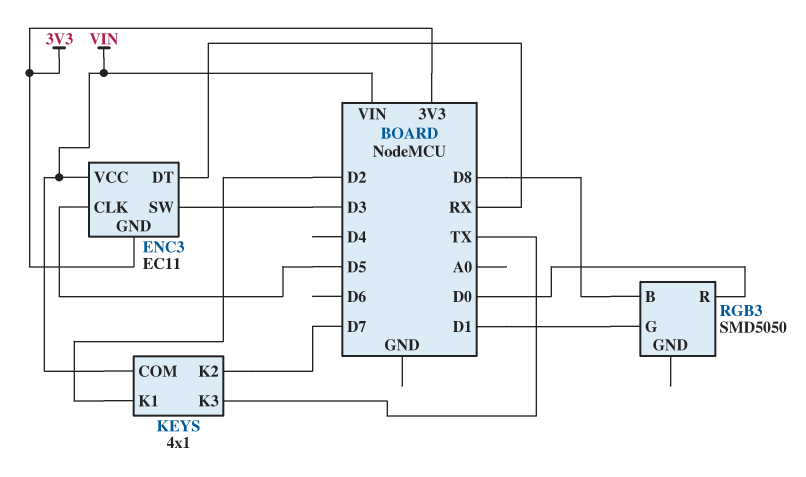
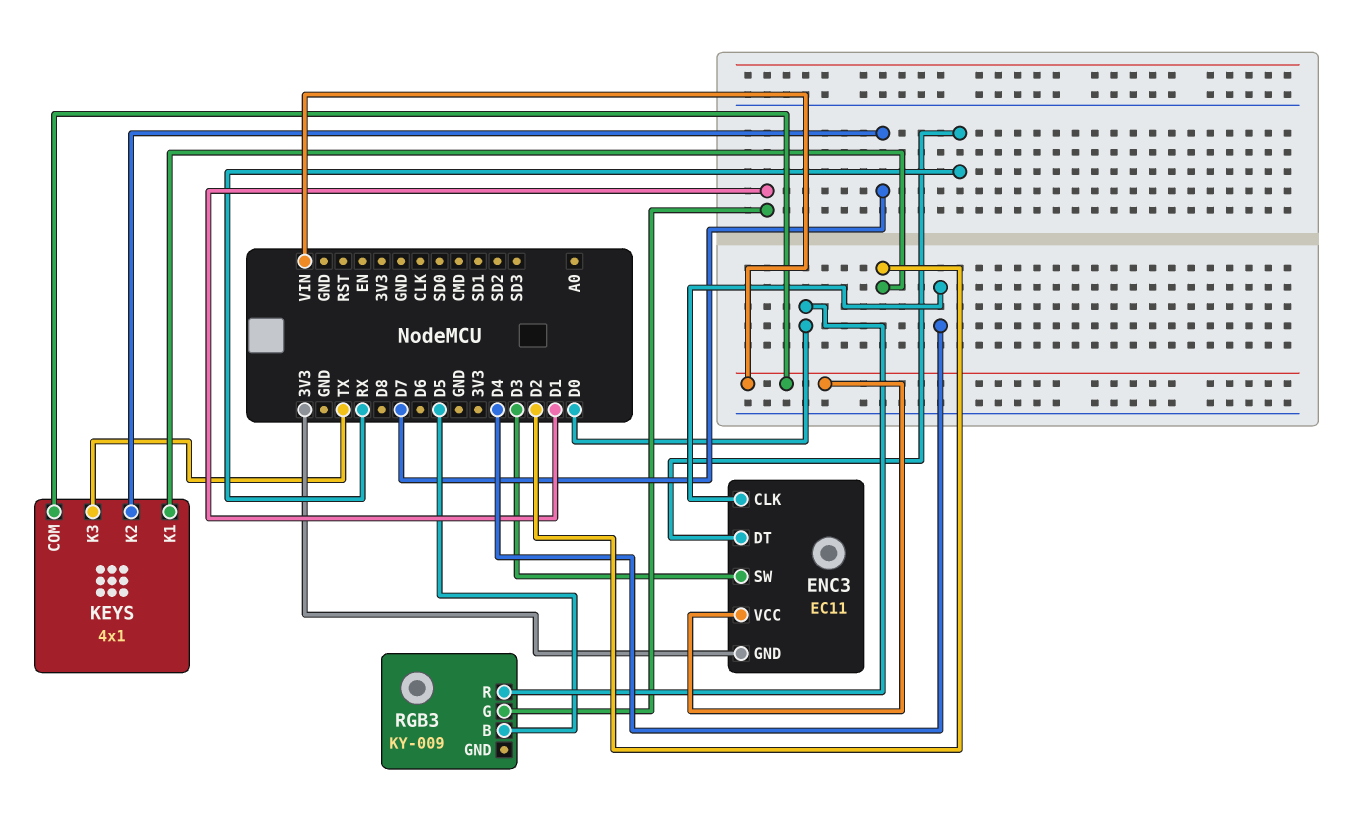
ENC3 pin CLK: D5 -> D4
RGB3: SMD5050 -> KY-009
RGB3 pin B: D8 -> D5

